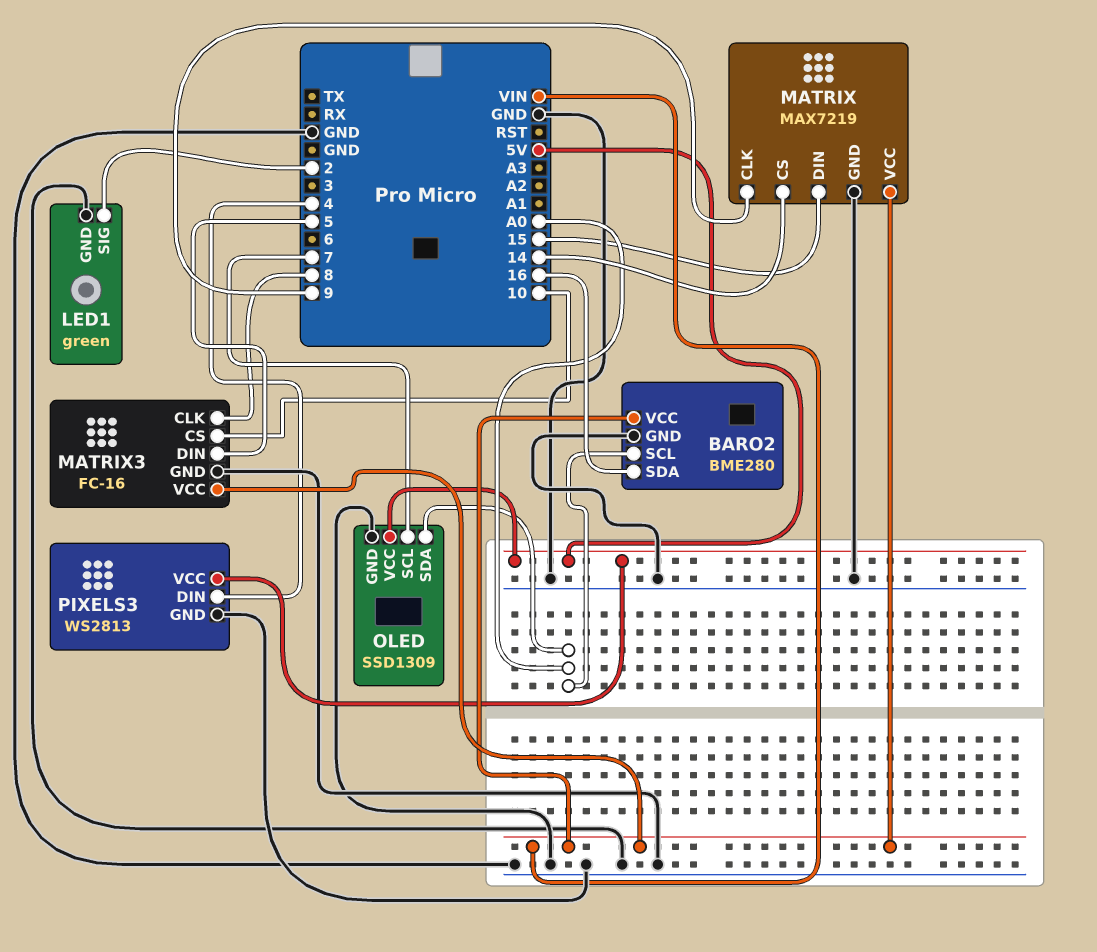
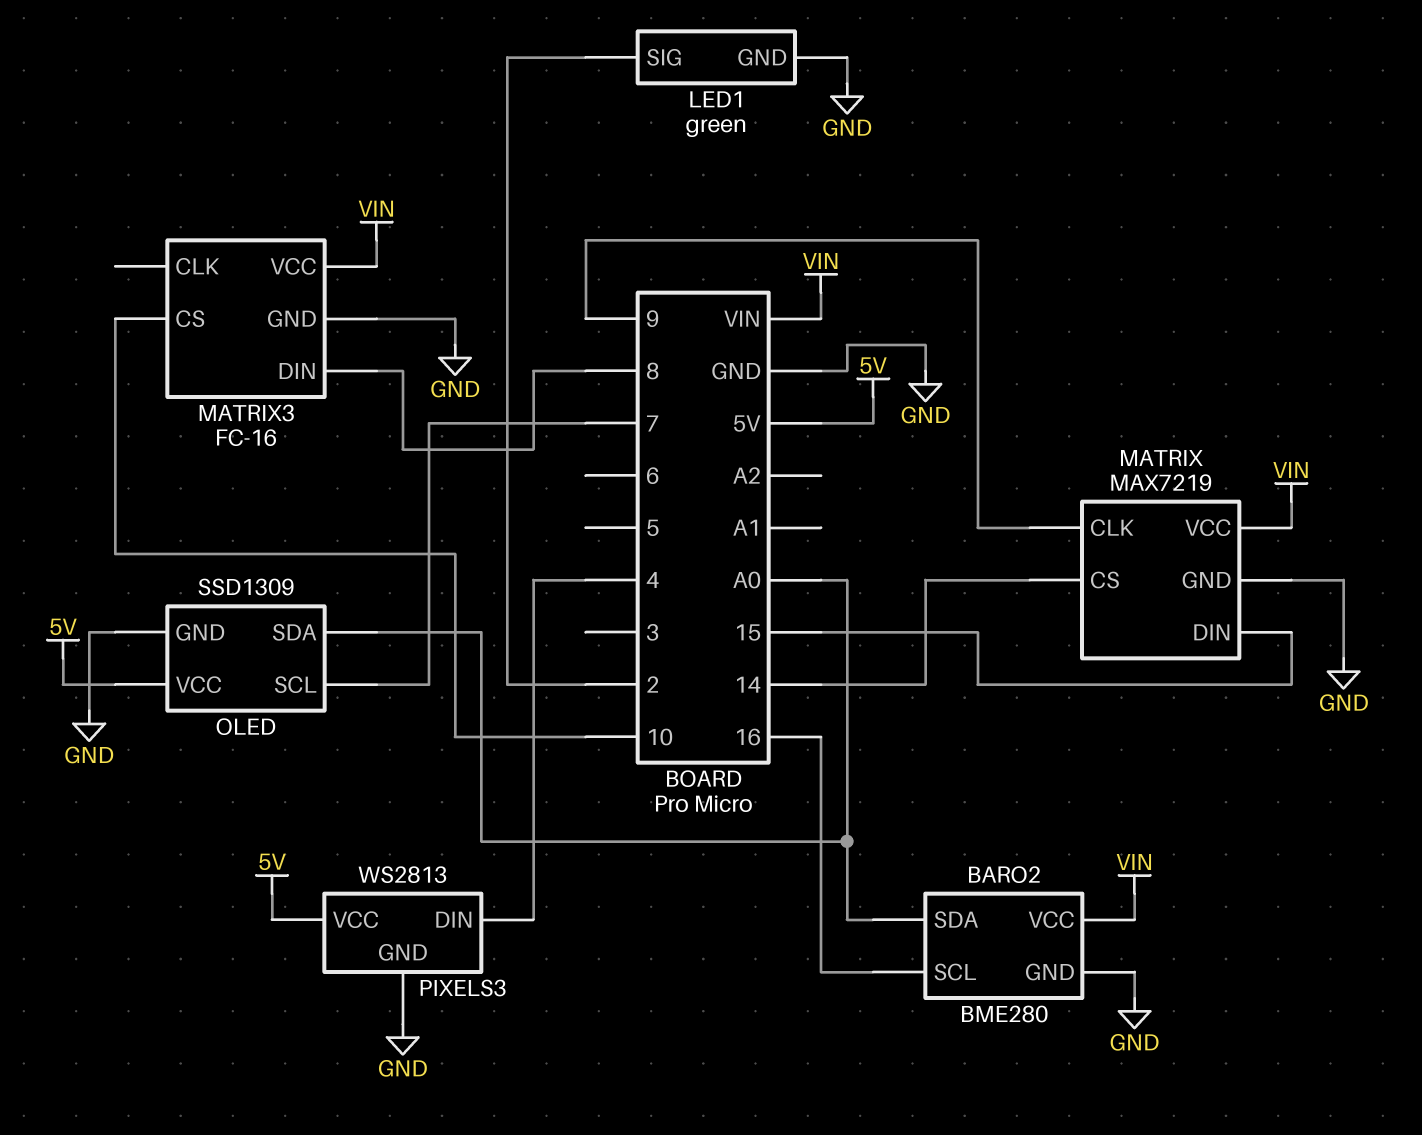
BARO2 pin SCL: A0 -> 16
BARO2 pin SDA: 16 -> A0
MATRIX3 pin CLK: 8 -> none
MATRIX3 pin DIN: 5 -> 8

